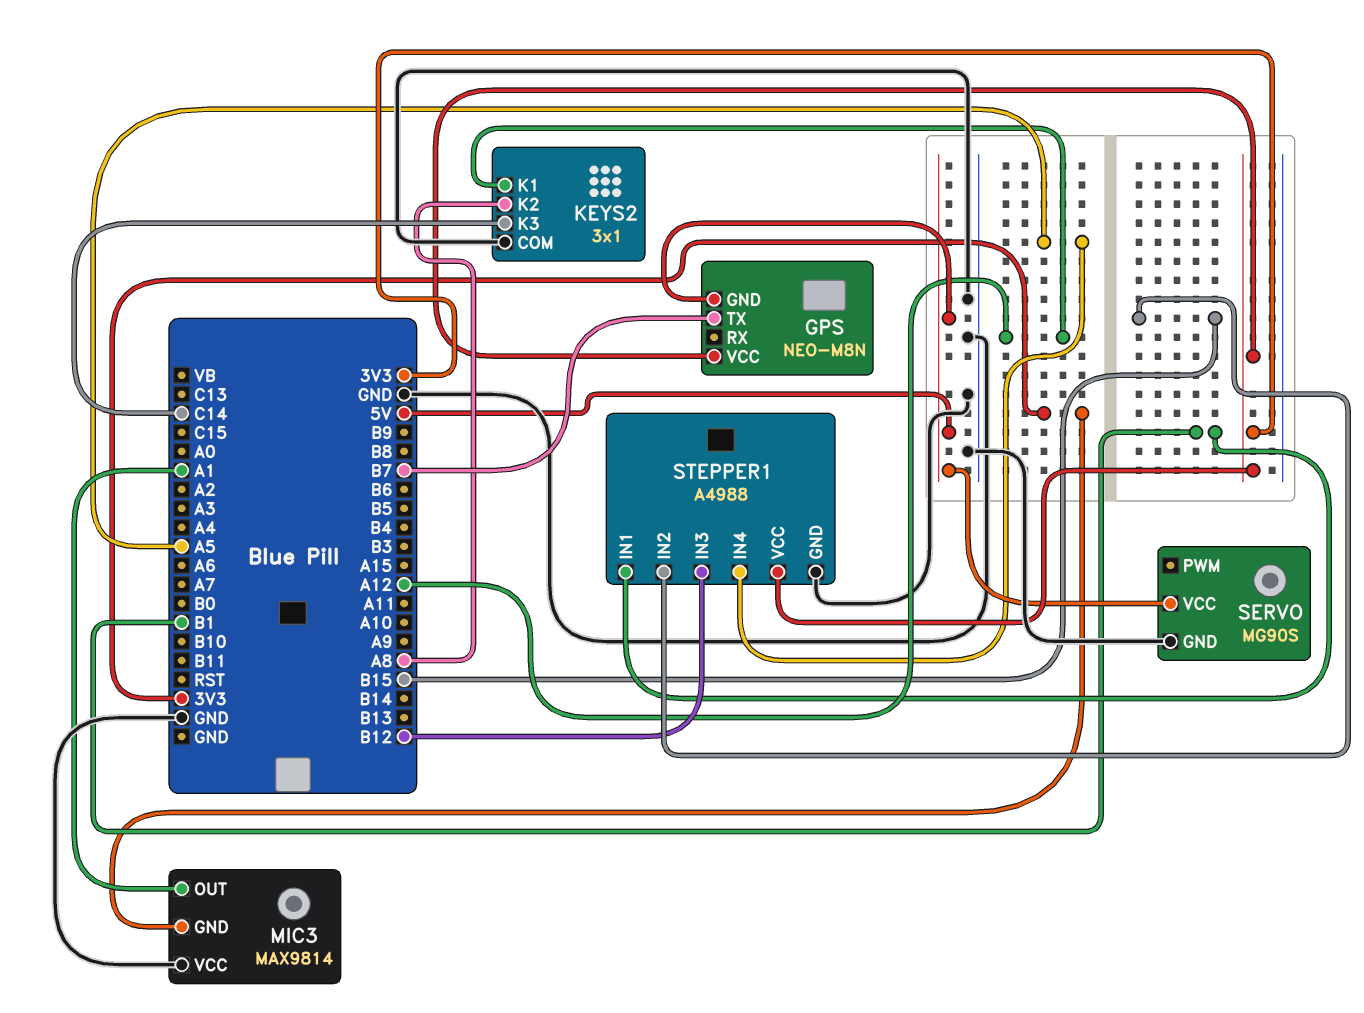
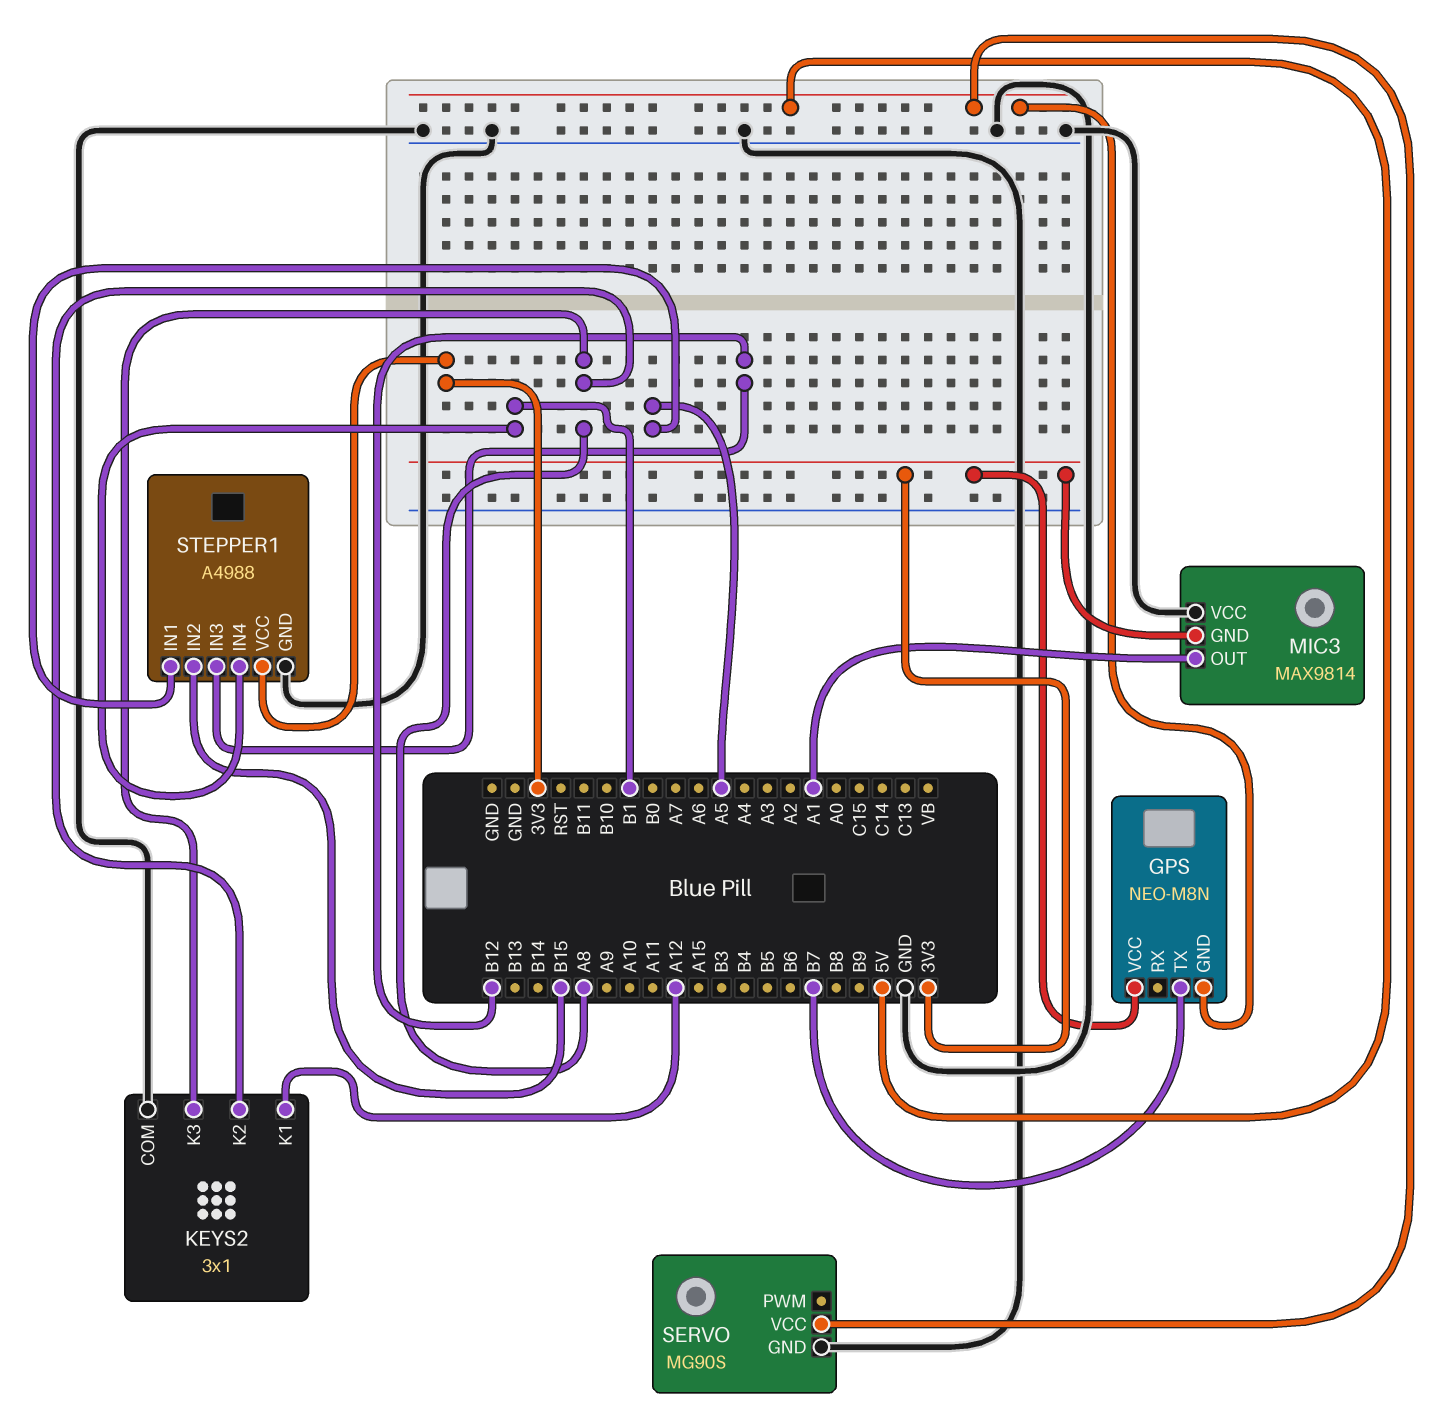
KEYS2 pin K3: C14 -> A8
STEPPER1 pin IN1: B1 -> A5
STEPPER1 pin IN4: A5 -> B1

